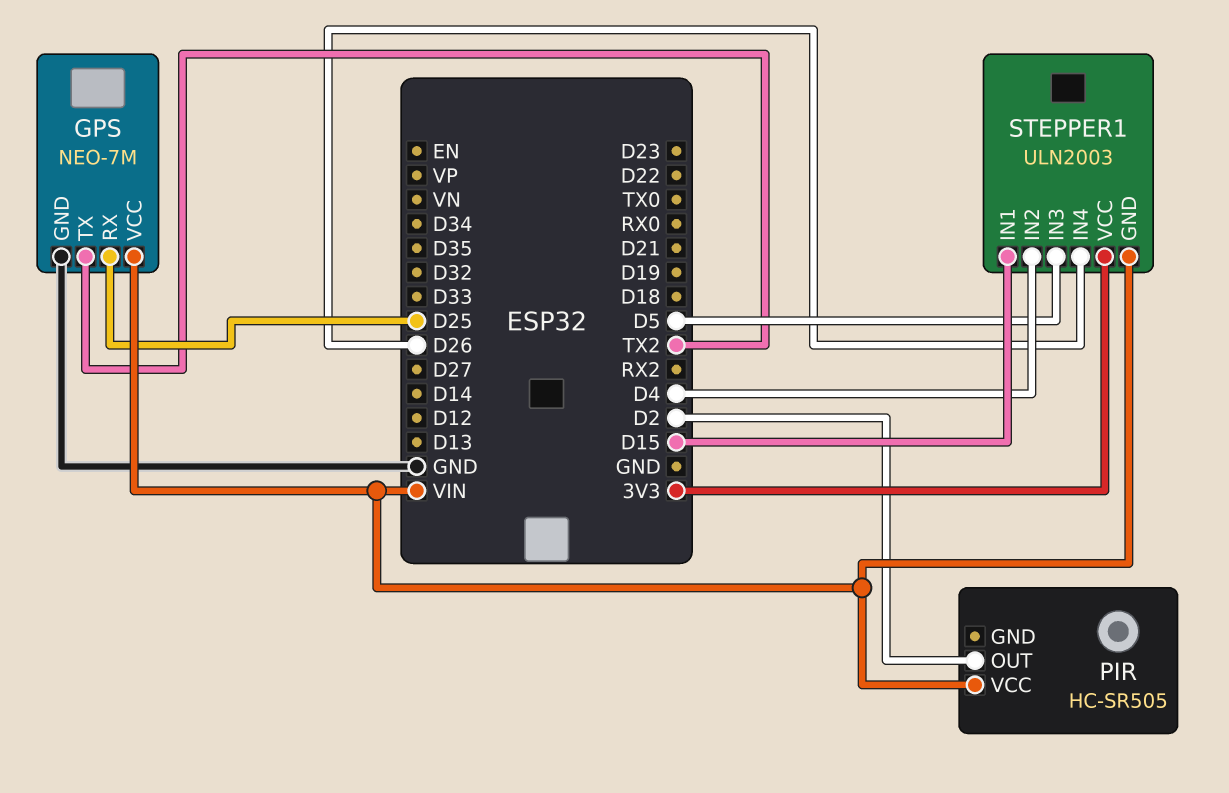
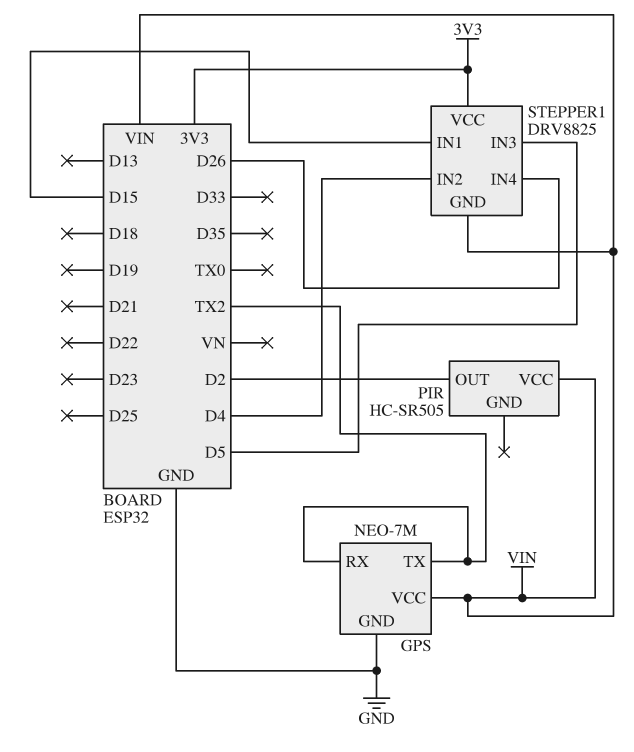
GPS pin RX: D25 -> TX2
STEPPER1: ULN2003 -> DRV8825

